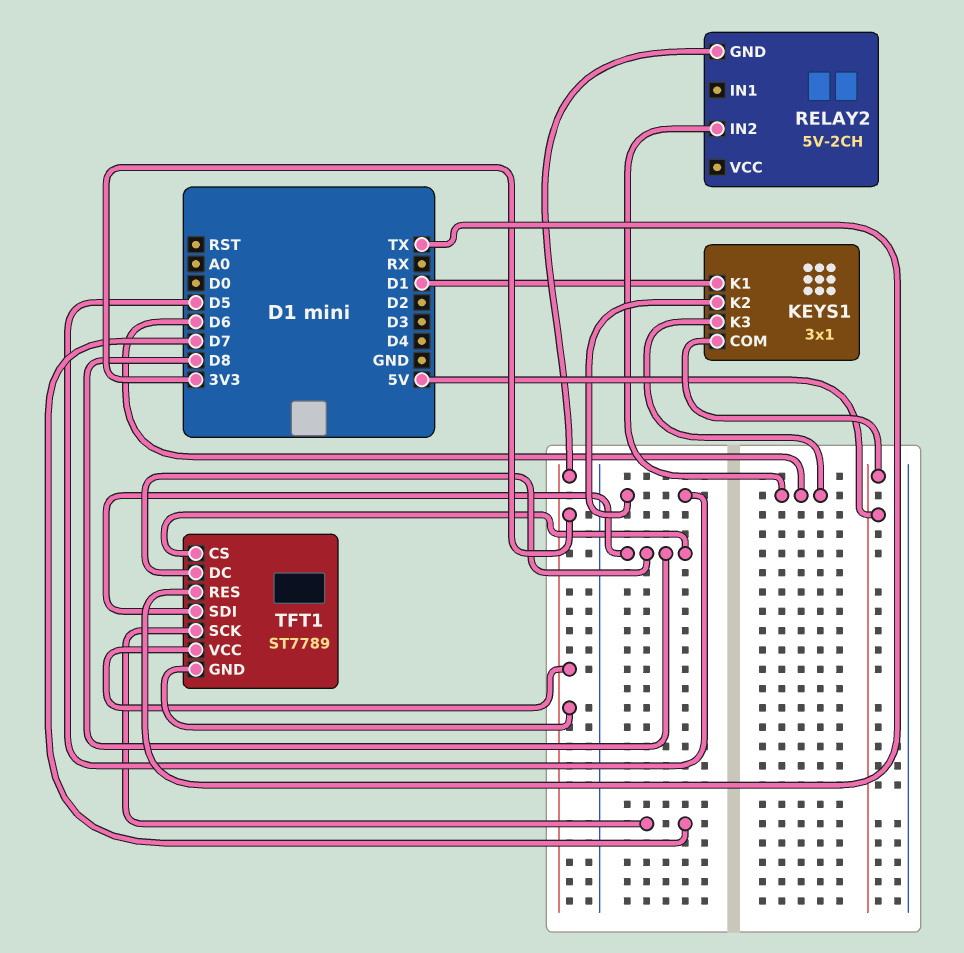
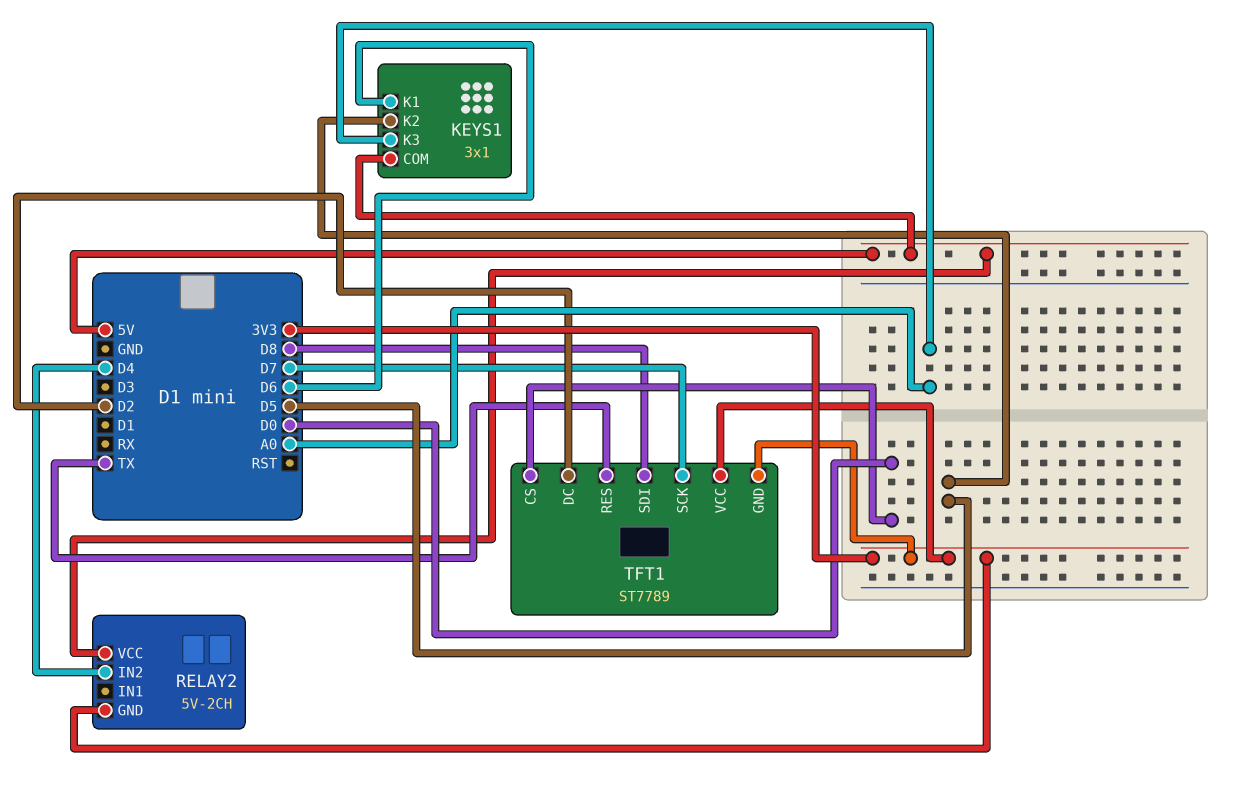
KEYS1 pin K1: D1 -> D6
KEYS1 pin K3: D6 -> A0
RELAY2 pin IN2: D6 -> D4
RELAY2 pin VCC: none -> 5V
TFT1 pin CS: D8 -> D0
TFT1 pin DC: D8 -> D2

